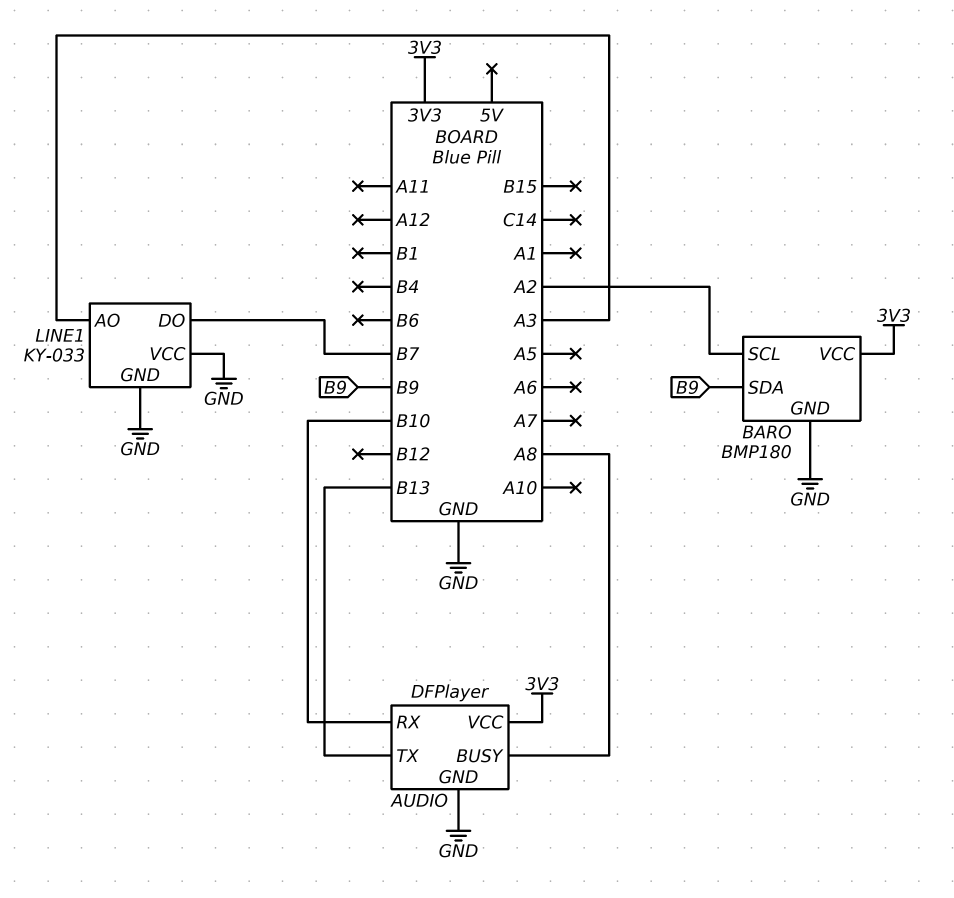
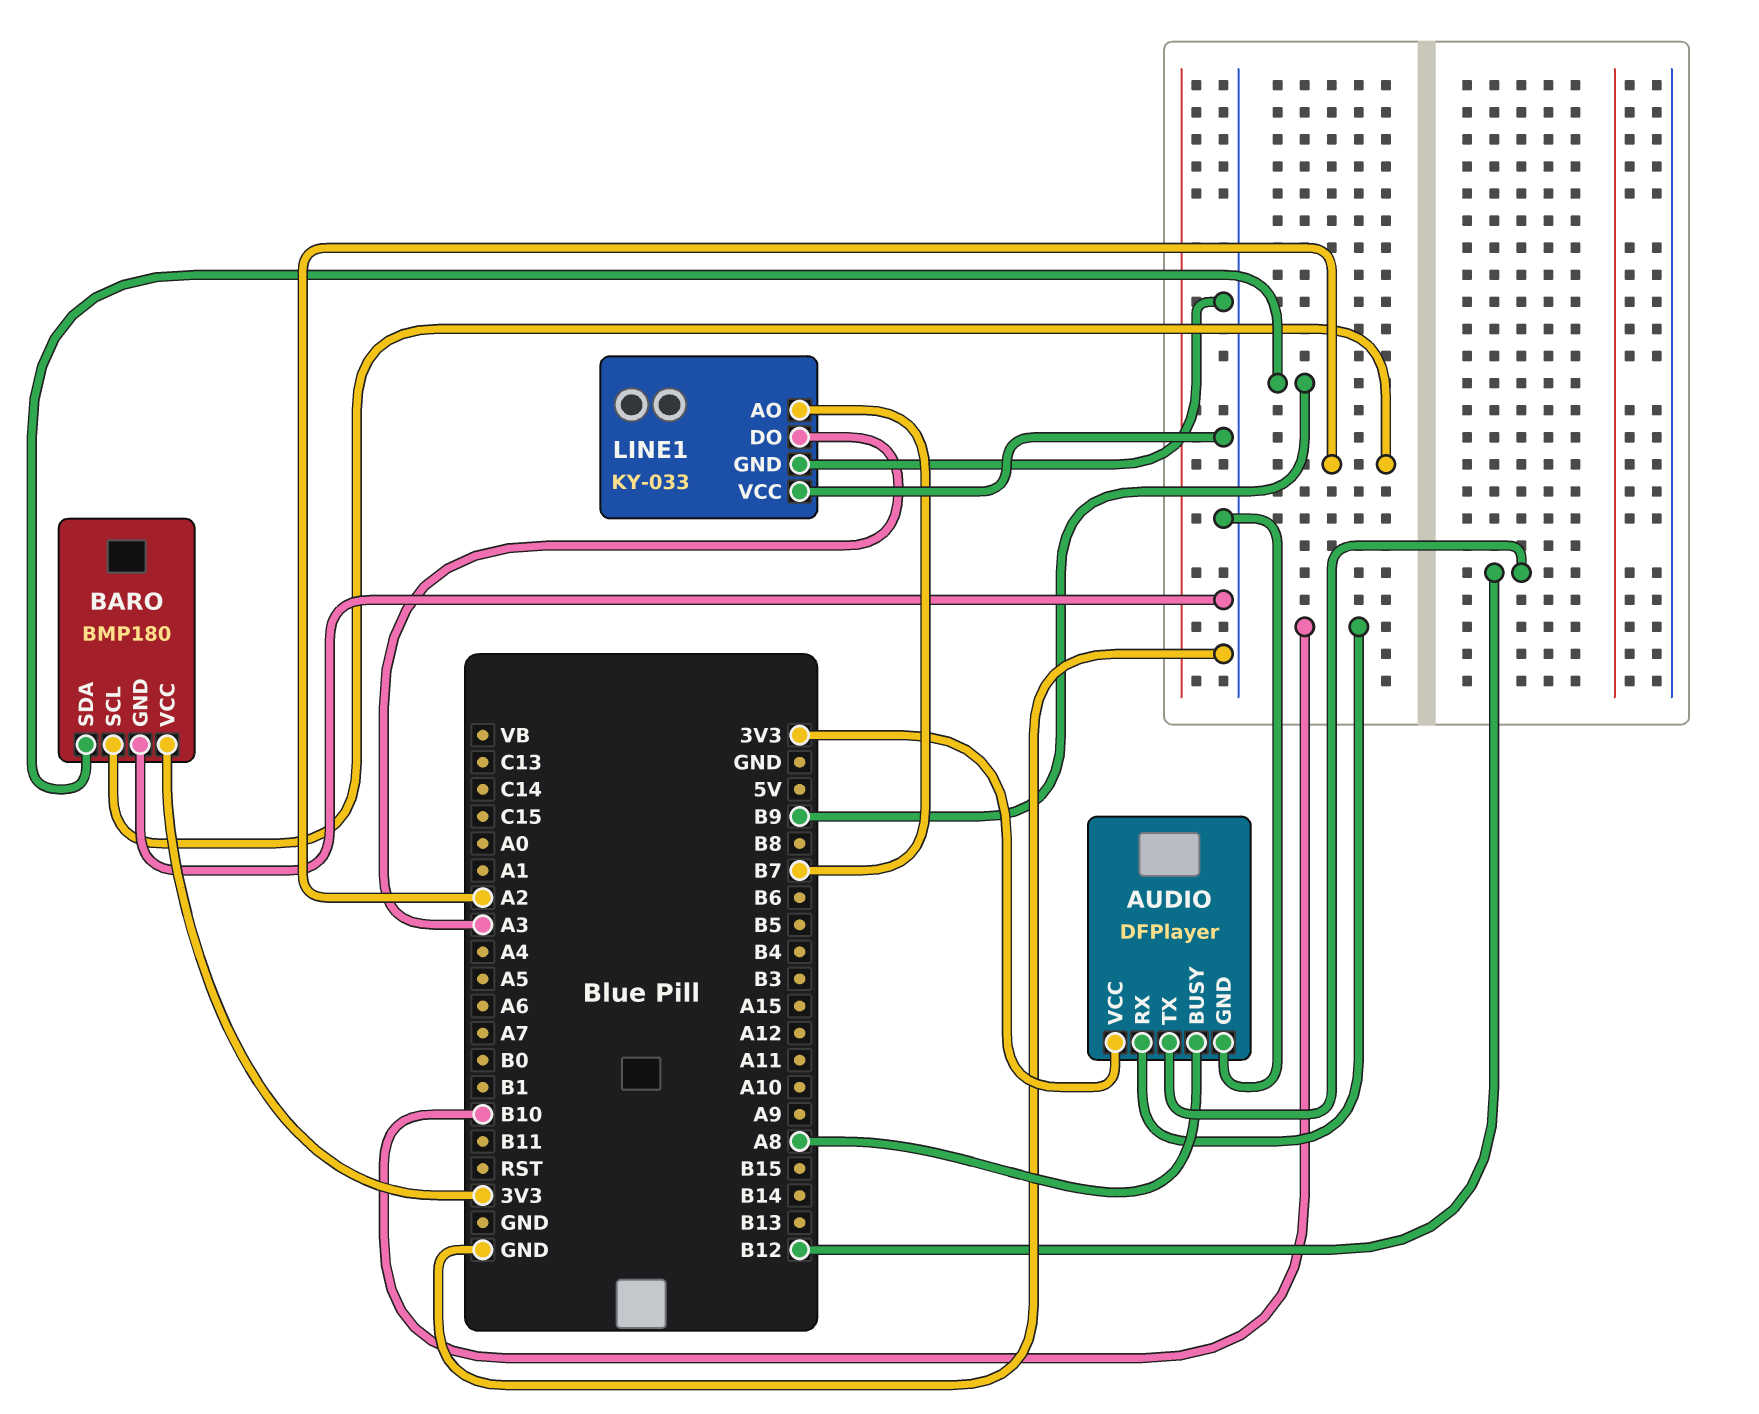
AUDIO pin TX: B13 -> B12
LINE1 pin AO: A3 -> B7
LINE1 pin DO: B7 -> A3

